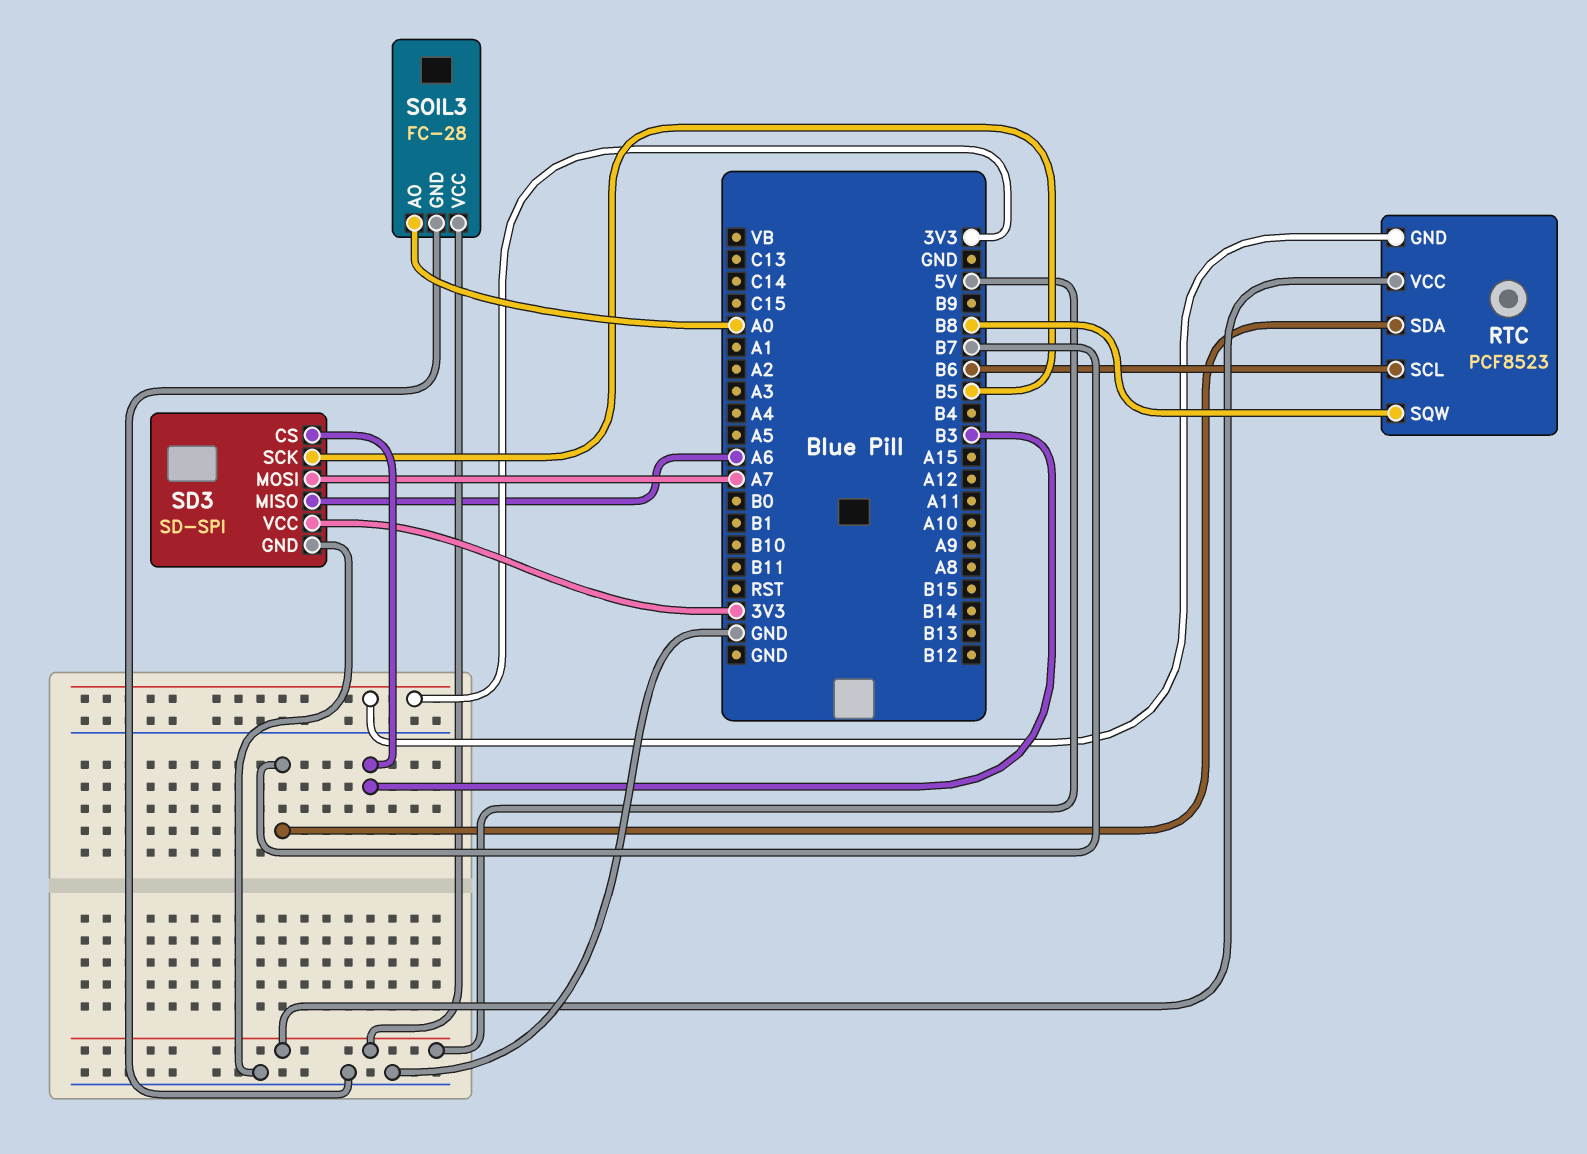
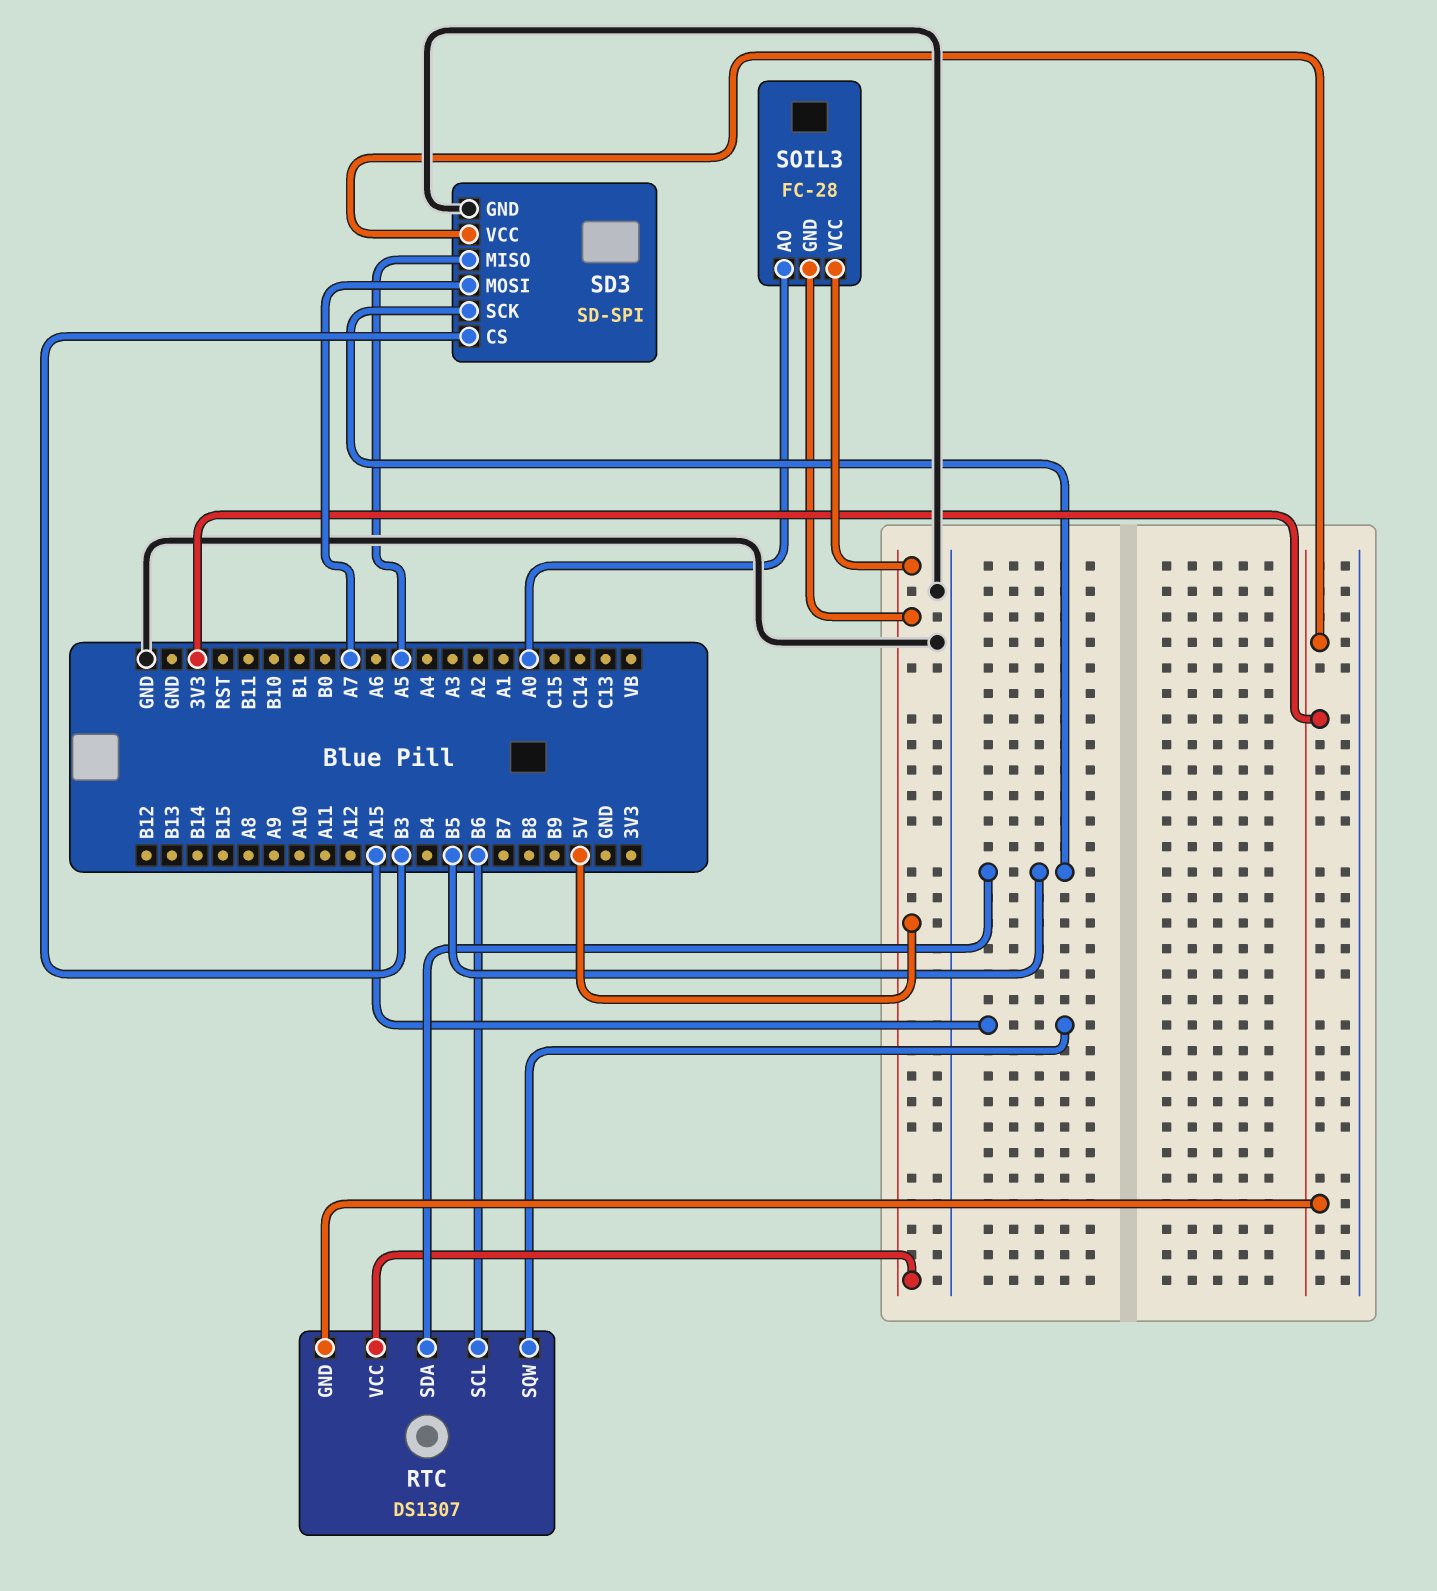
RTC: PCF8523 -> DS1307
RTC pin SDA: B7 -> B5
RTC pin SQW: B8 -> A15
SD3 pin MISO: A6 -> A5
SOIL3 pin GND: GND -> 5V

